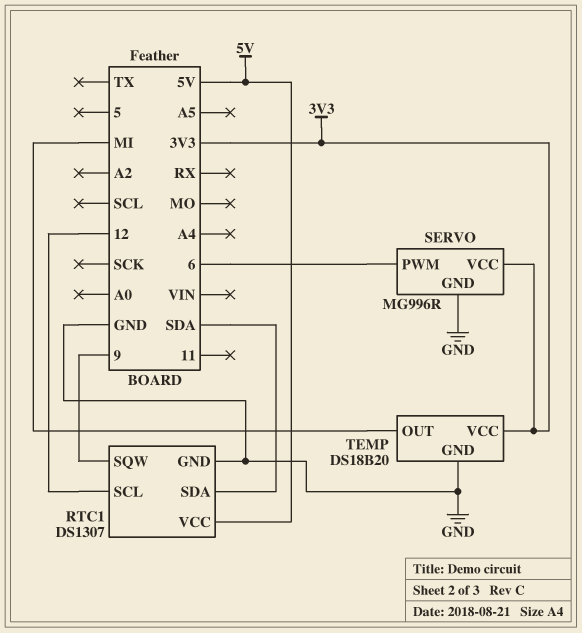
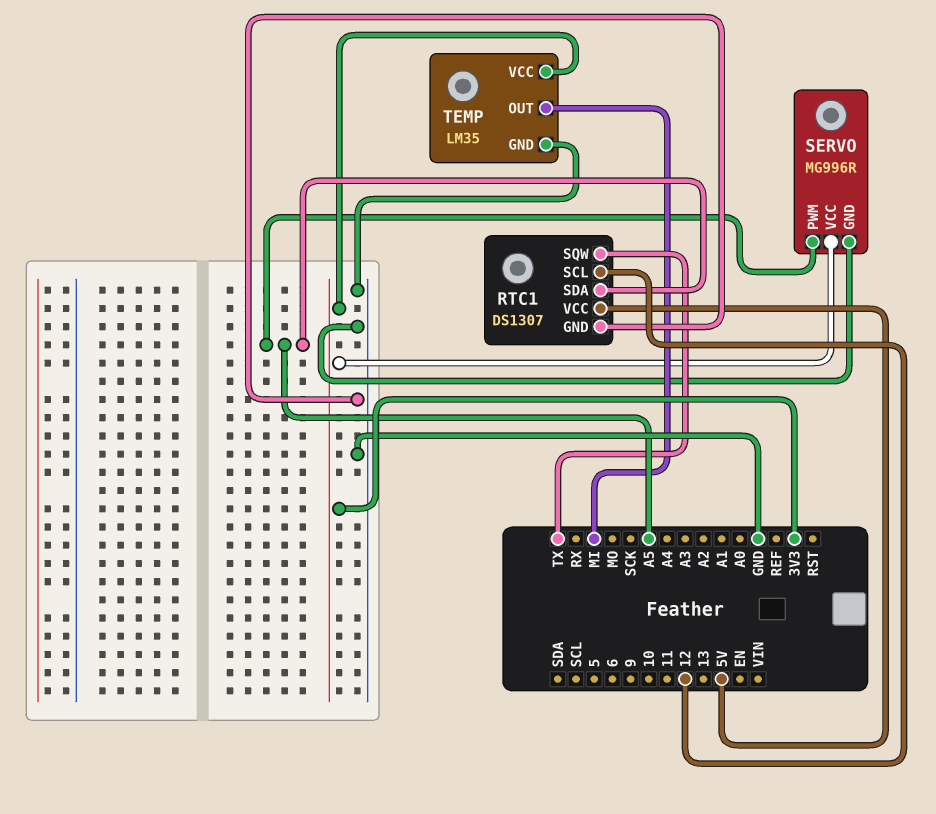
RTC1 pin SDA: SDA -> A5
RTC1 pin SQW: 9 -> TX
SERVO pin PWM: 6 -> A5
TEMP: DS18B20 -> LM35

